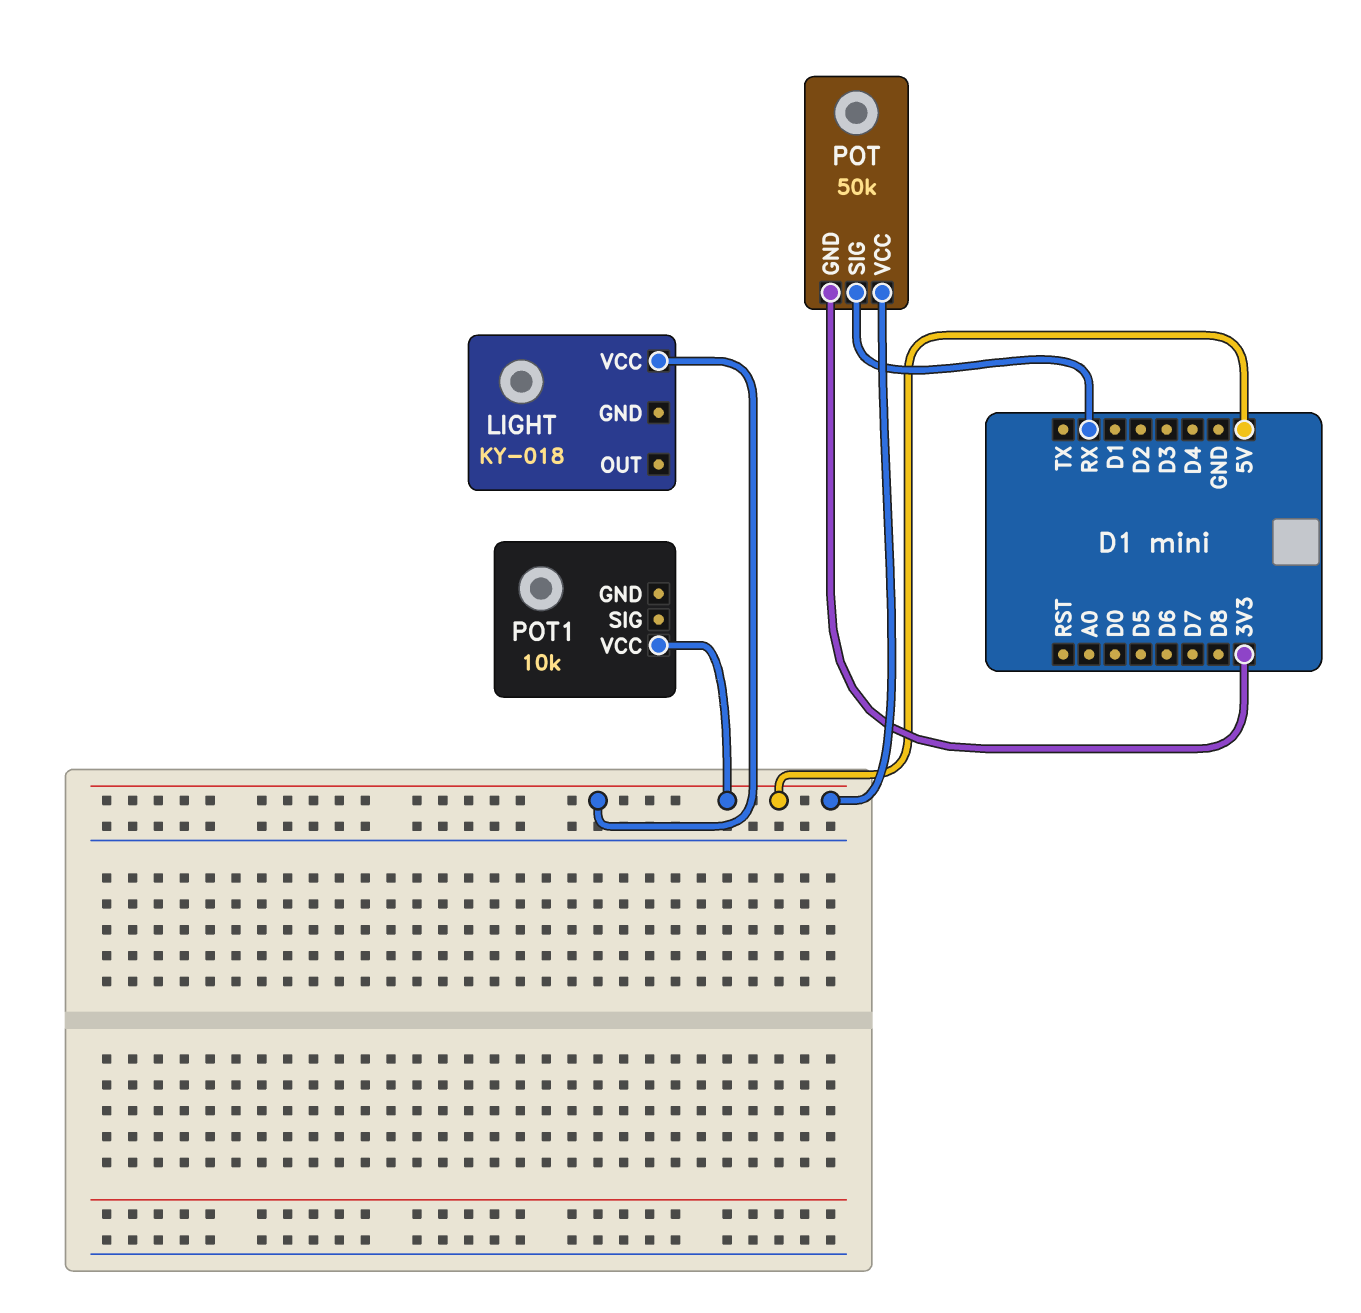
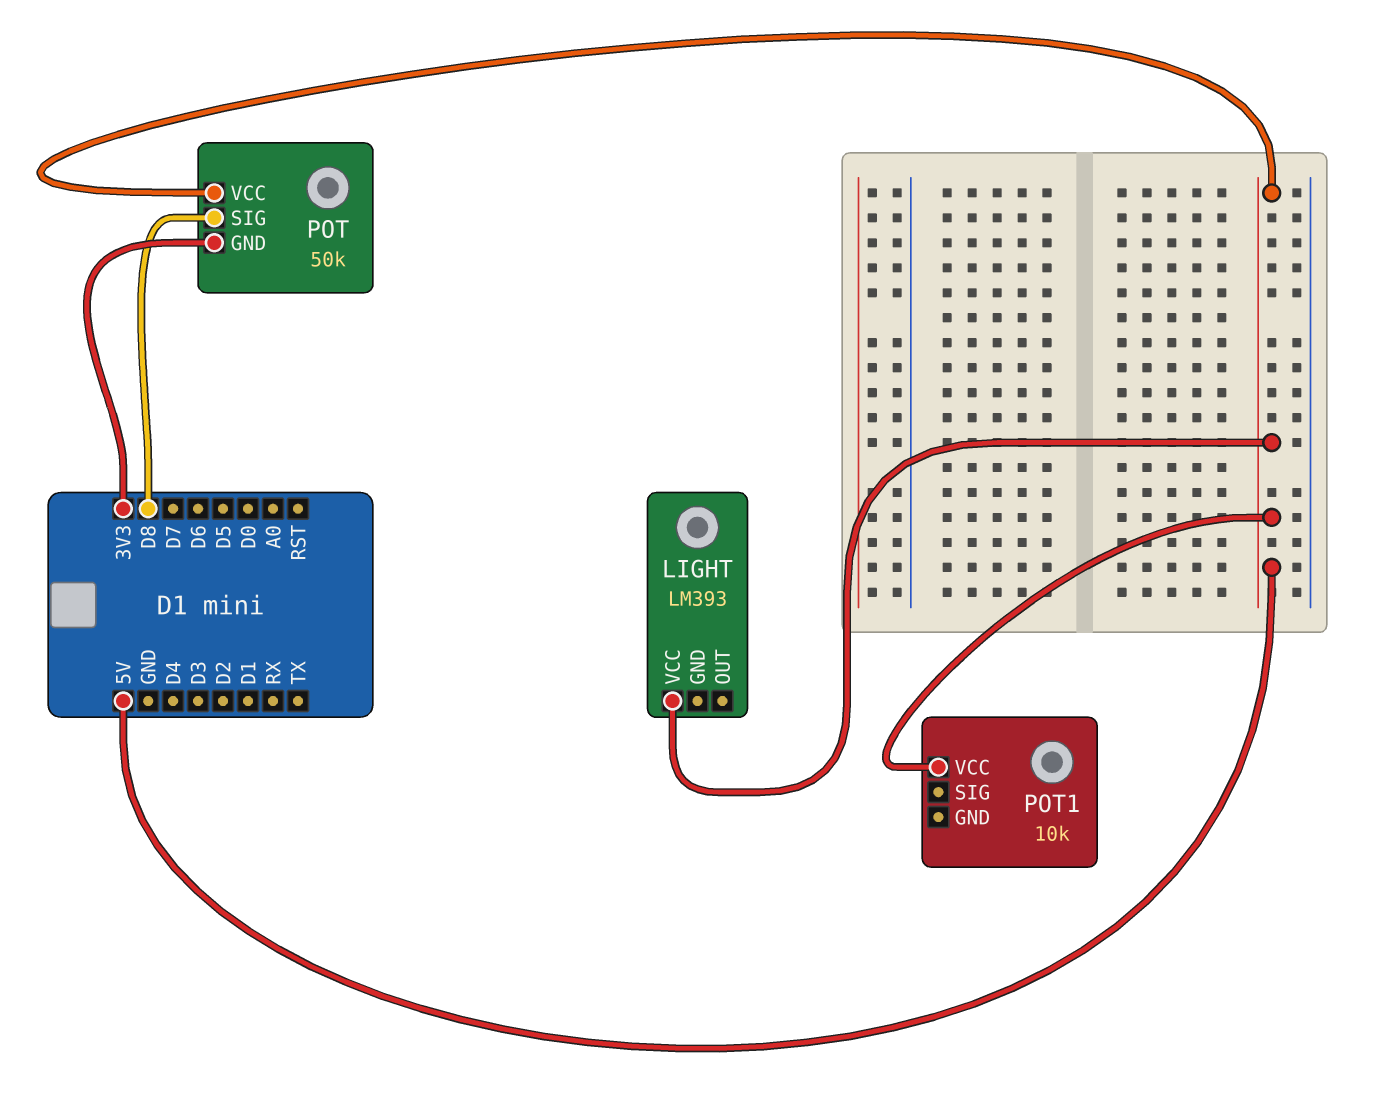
LIGHT: KY-018 -> LM393
POT pin SIG: RX -> D8

